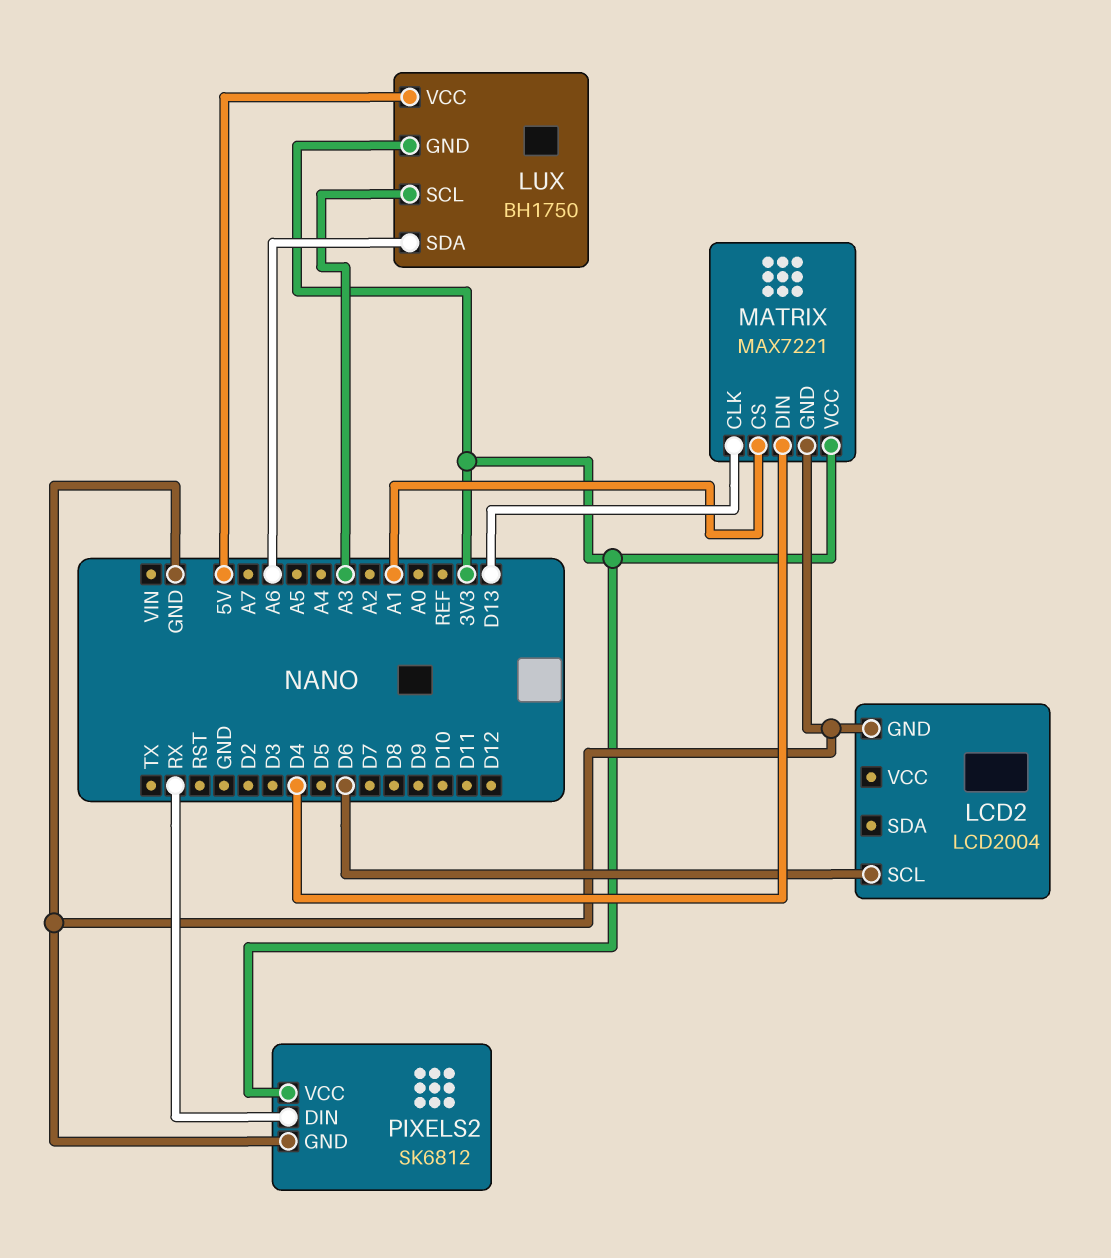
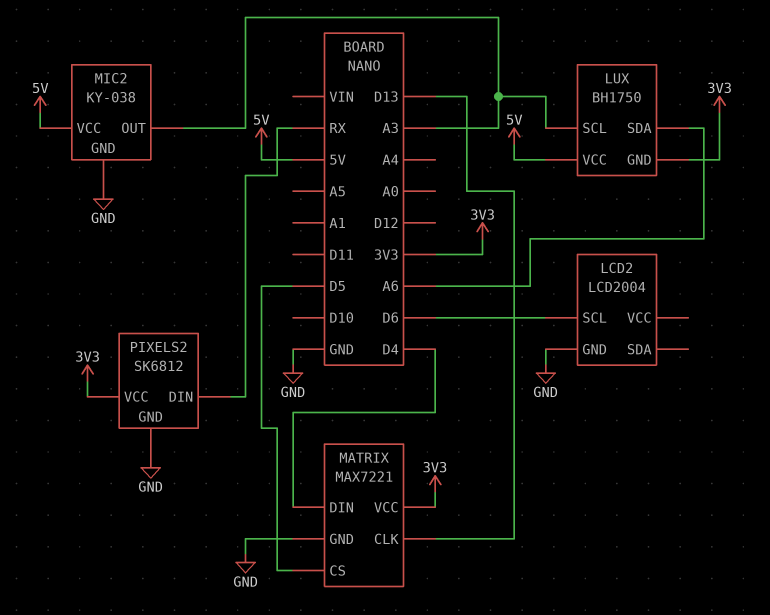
MATRIX pin CS: A1 -> D5
MIC2: none -> KY-038
MIC2 pin GND: none -> GND
MIC2 pin OUT: none -> A3
MIC2 pin VCC: none -> 5V

